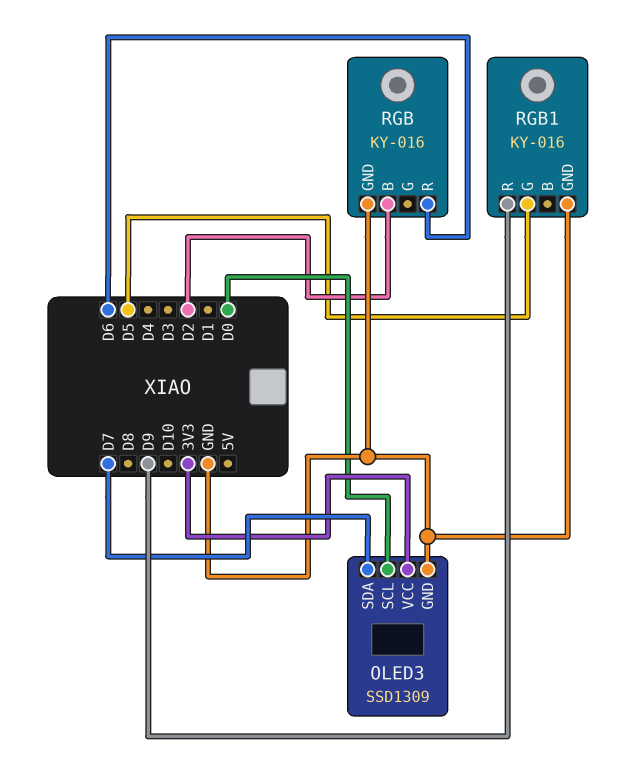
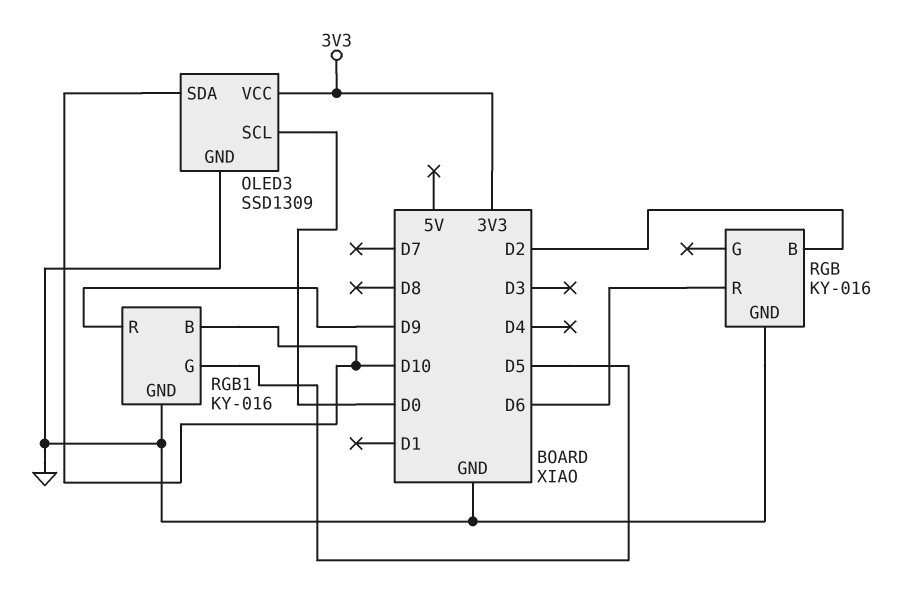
OLED3 pin SDA: D7 -> D10
RGB1 pin B: none -> D10

